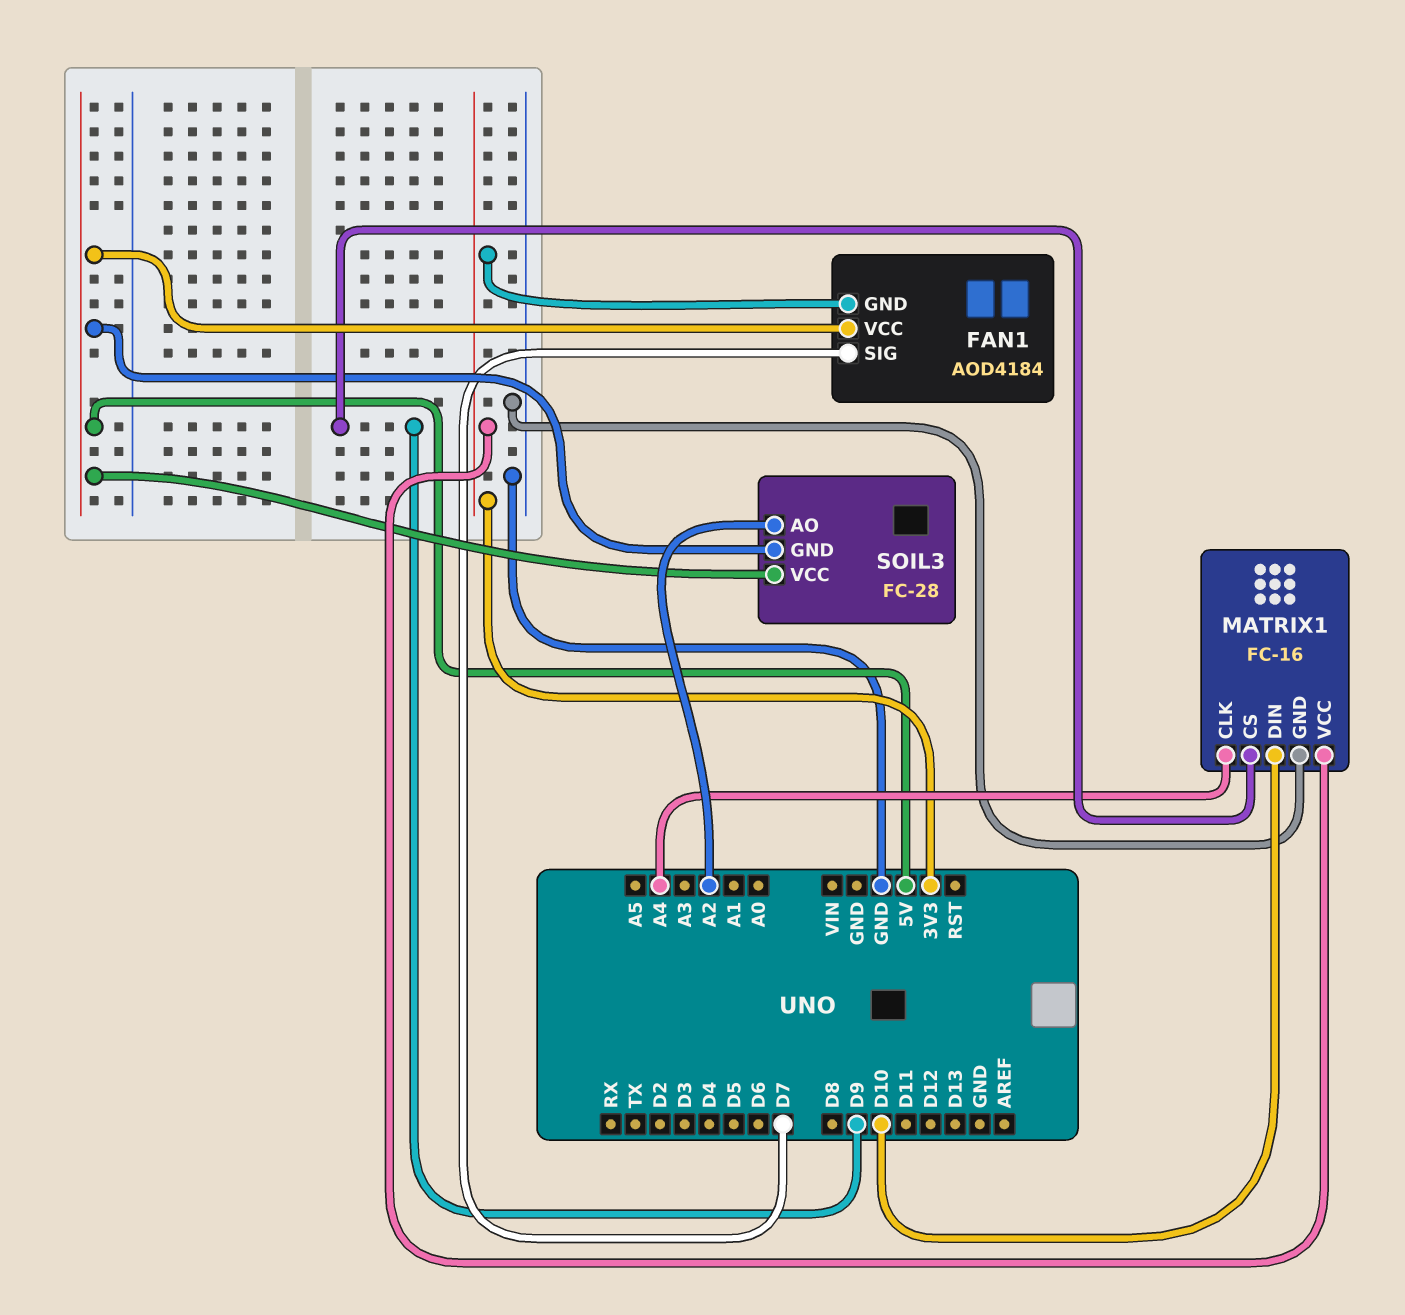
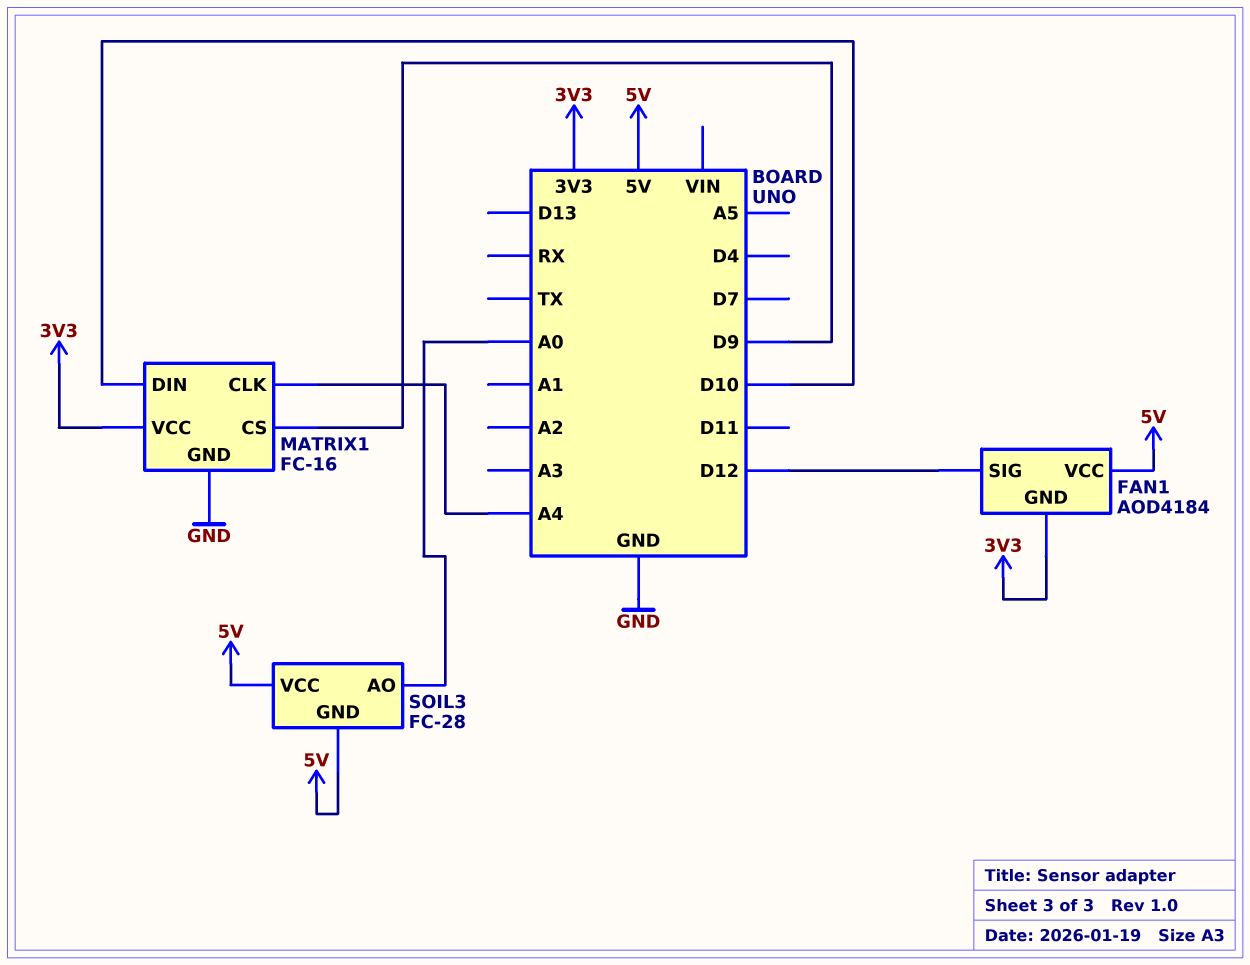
FAN1 pin SIG: D7 -> D12
SOIL3 pin AO: A2 -> A0

